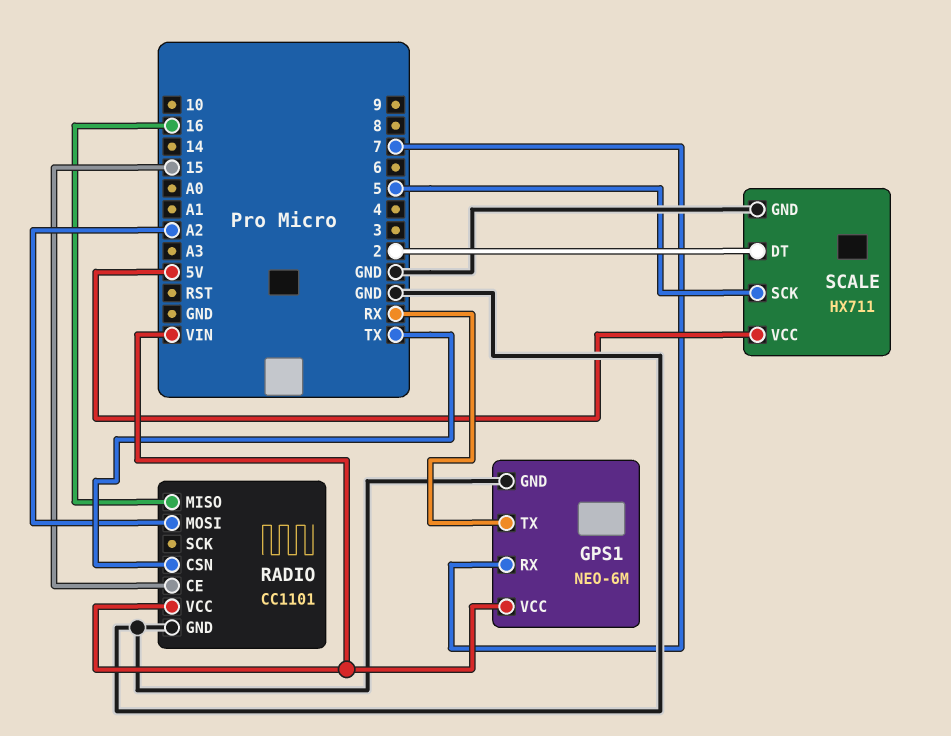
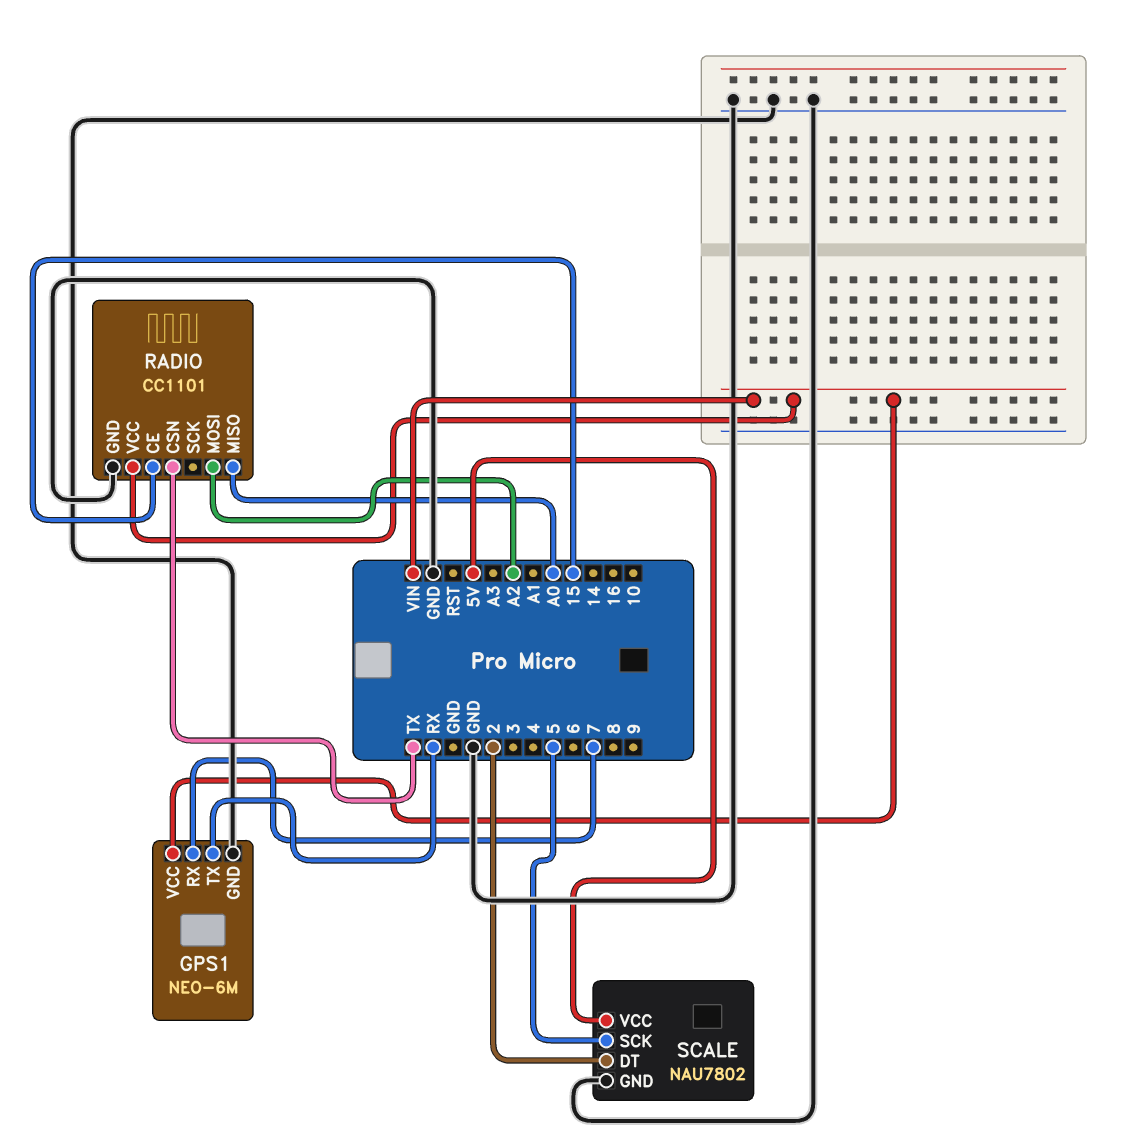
RADIO pin MISO: 16 -> A0
SCALE: HX711 -> NAU7802

